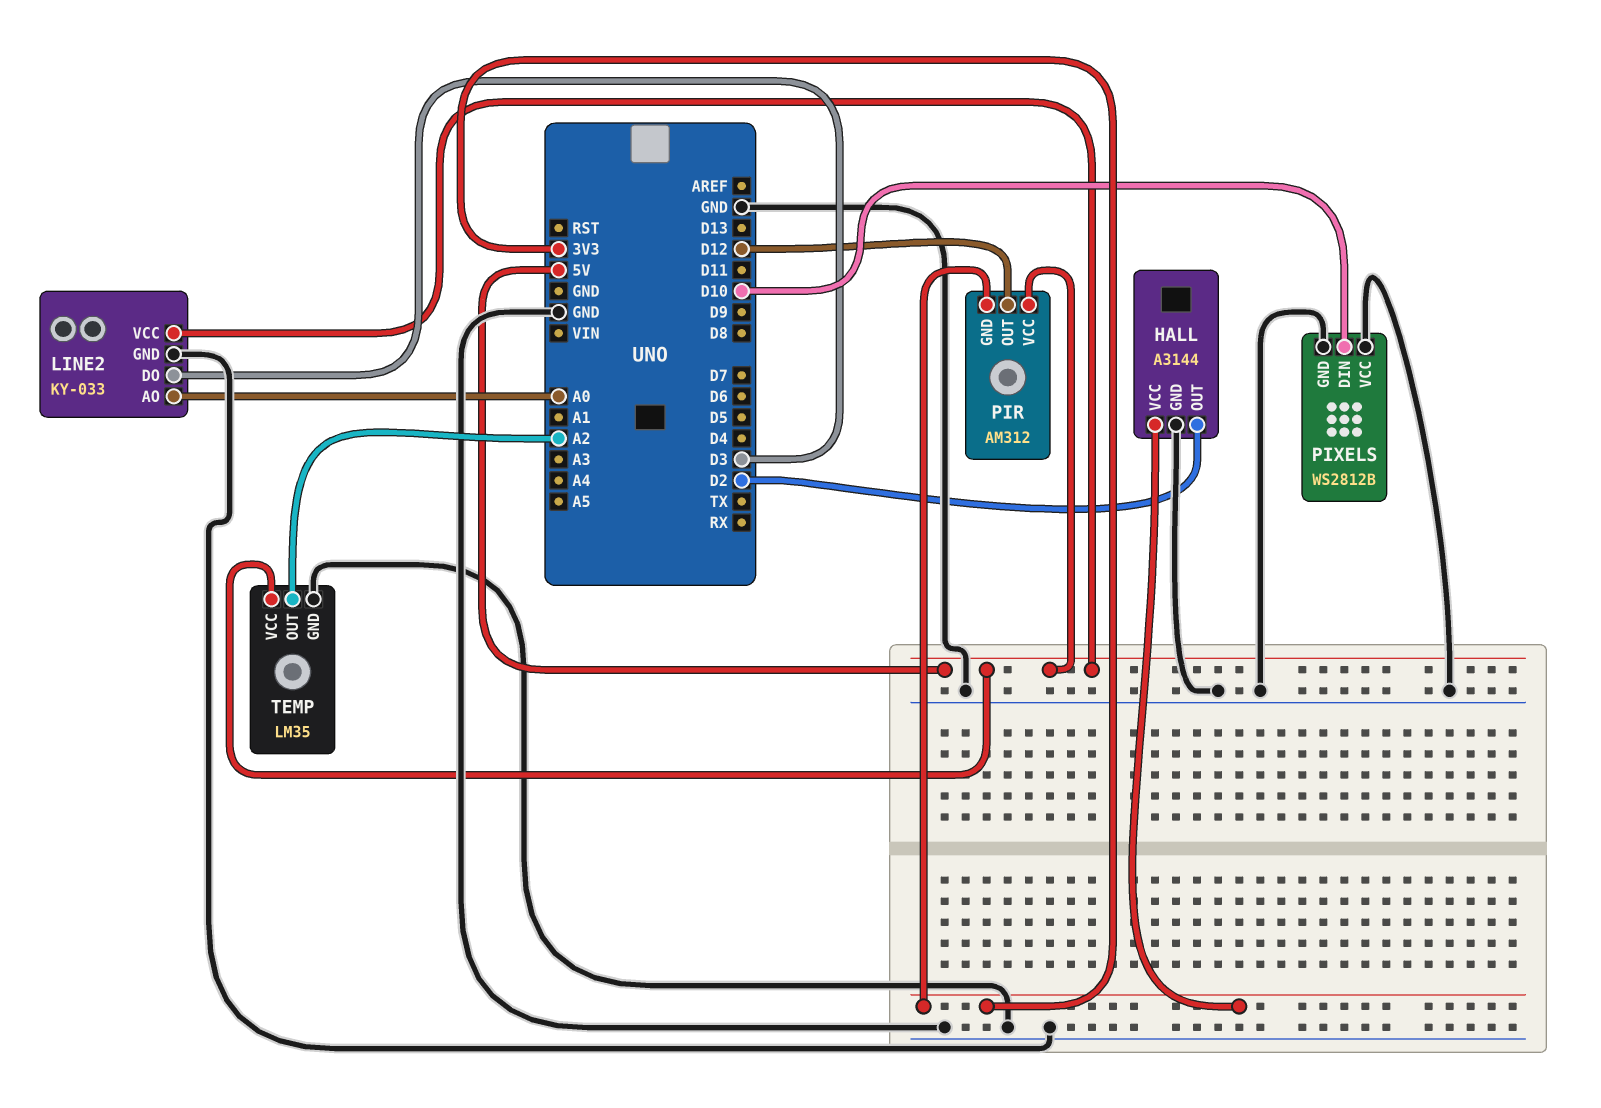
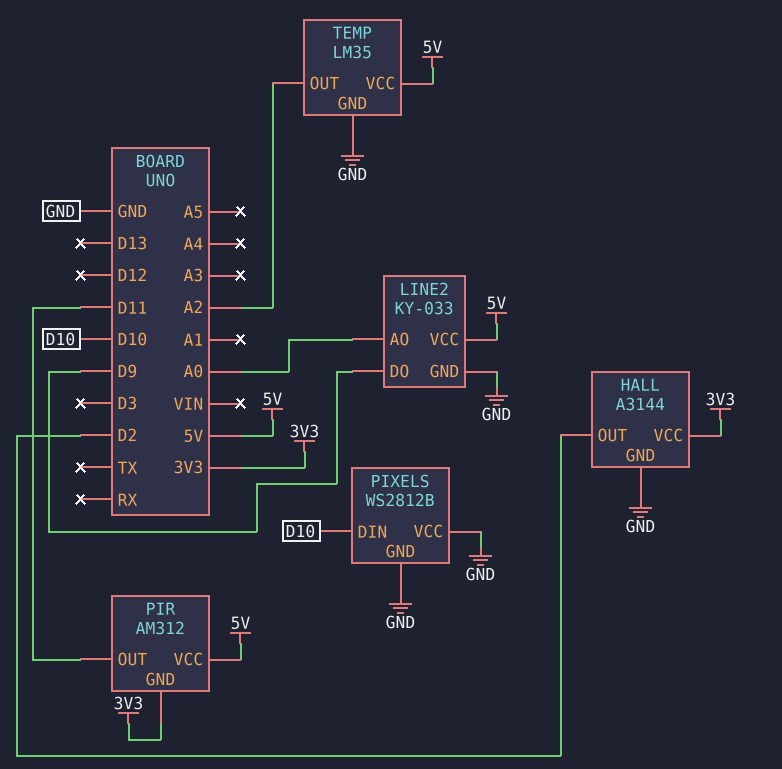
LINE2 pin DO: D3 -> D9
PIR pin OUT: D12 -> D11

